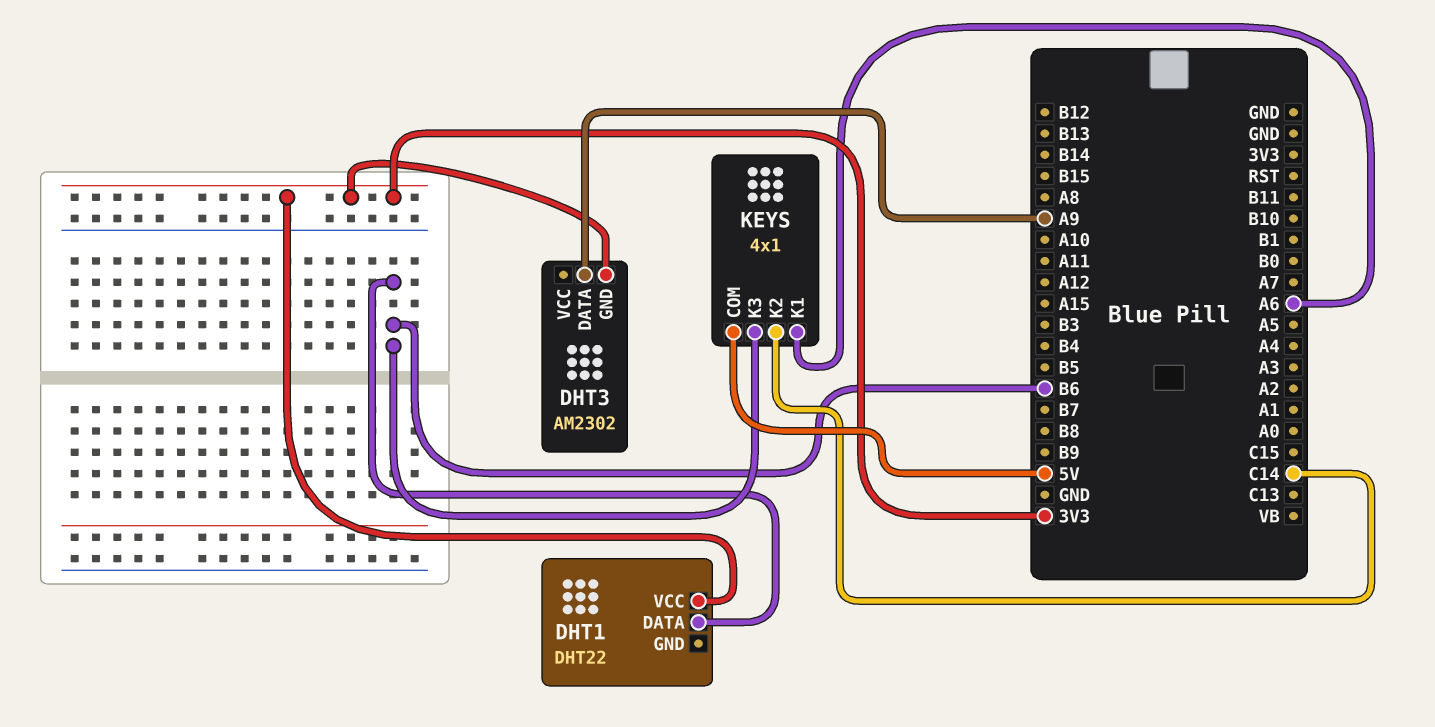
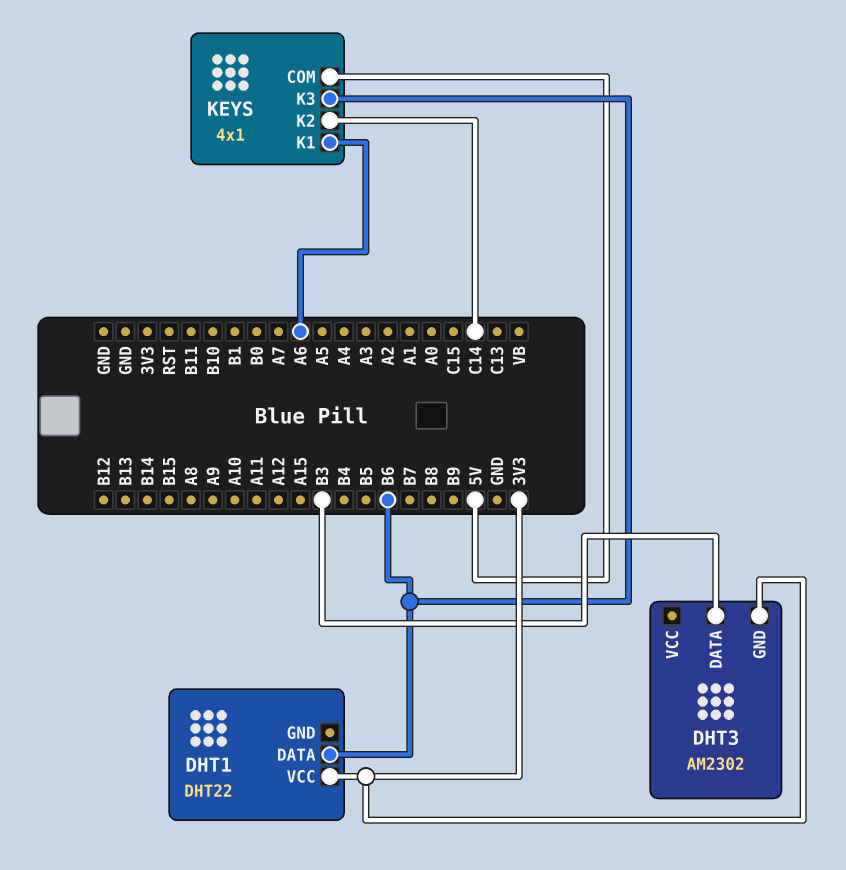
DHT3 pin DATA: A9 -> B3

